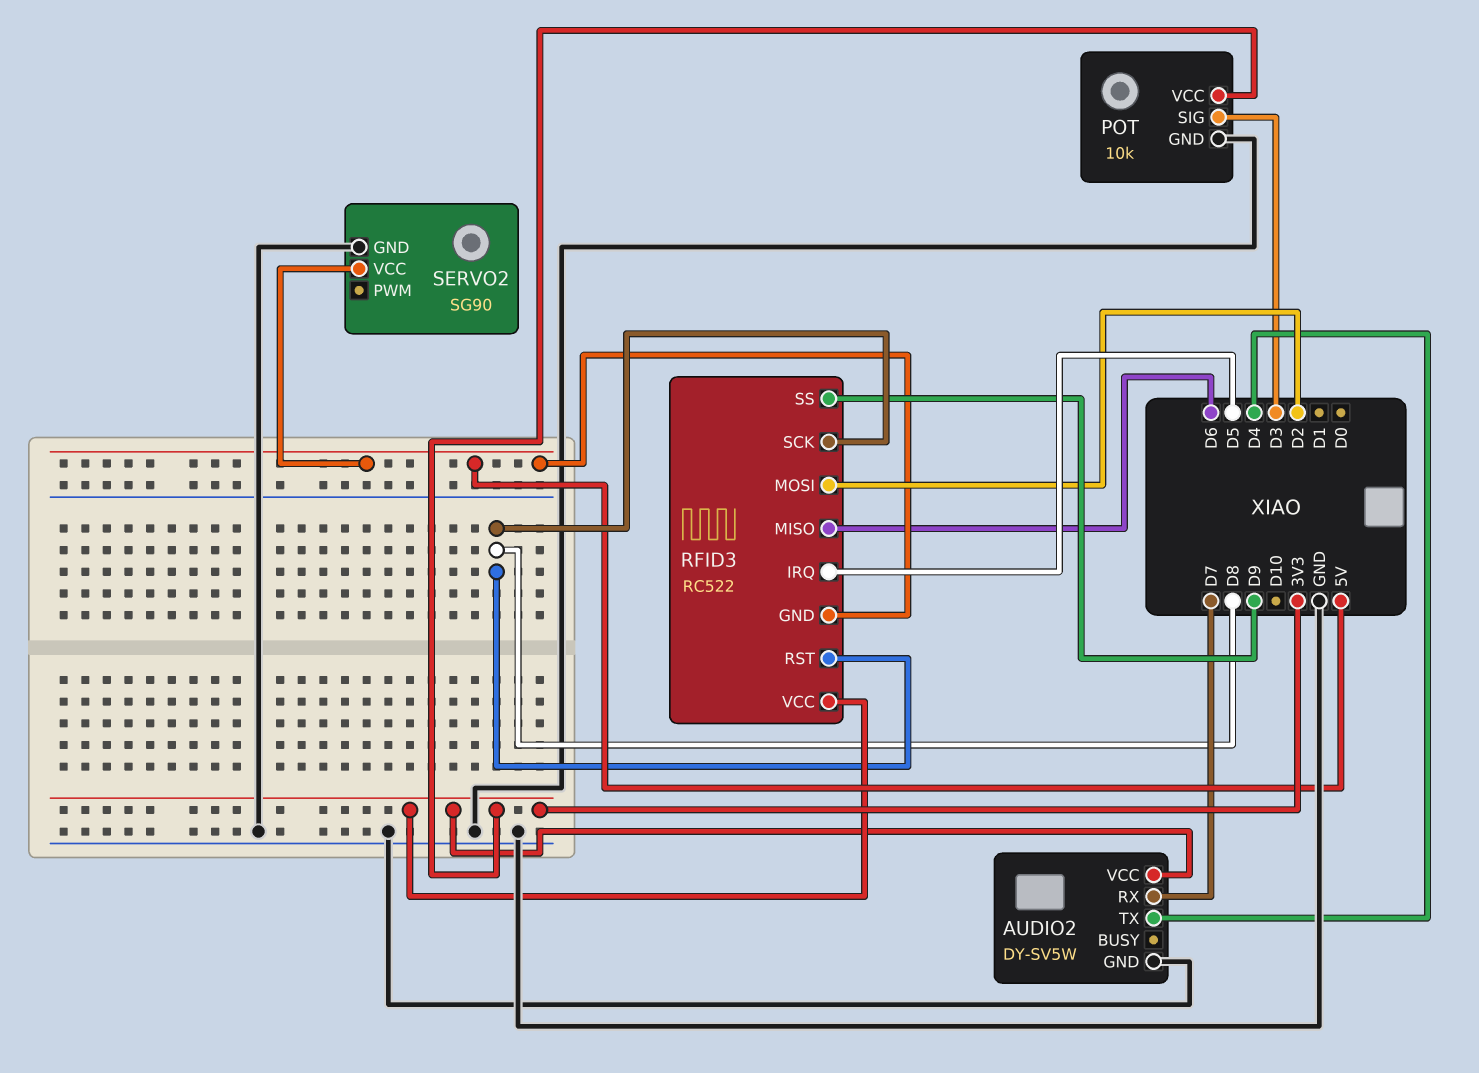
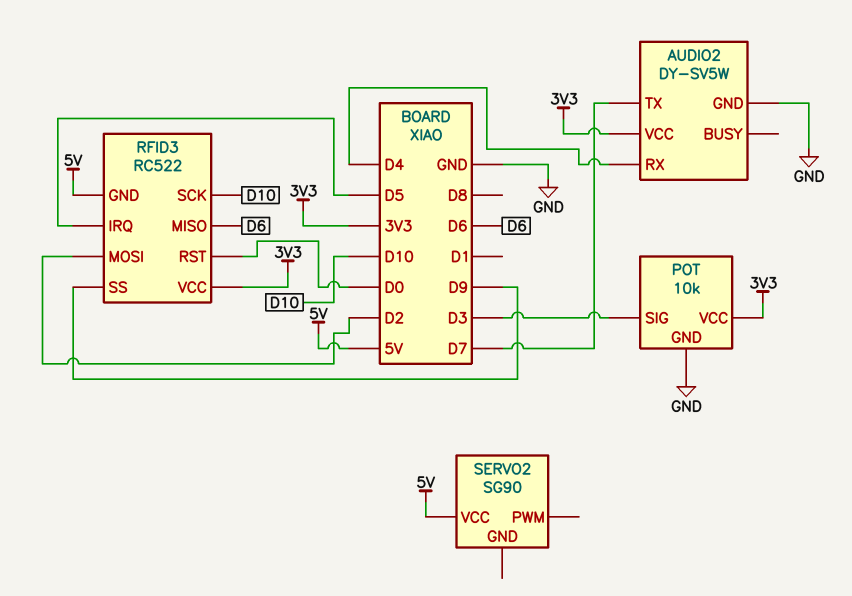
AUDIO2 pin RX: D7 -> D4
AUDIO2 pin TX: D4 -> D7
RFID3 pin RST: D8 -> D0
RFID3 pin SCK: D8 -> D10
SERVO2 pin GND: GND -> none

